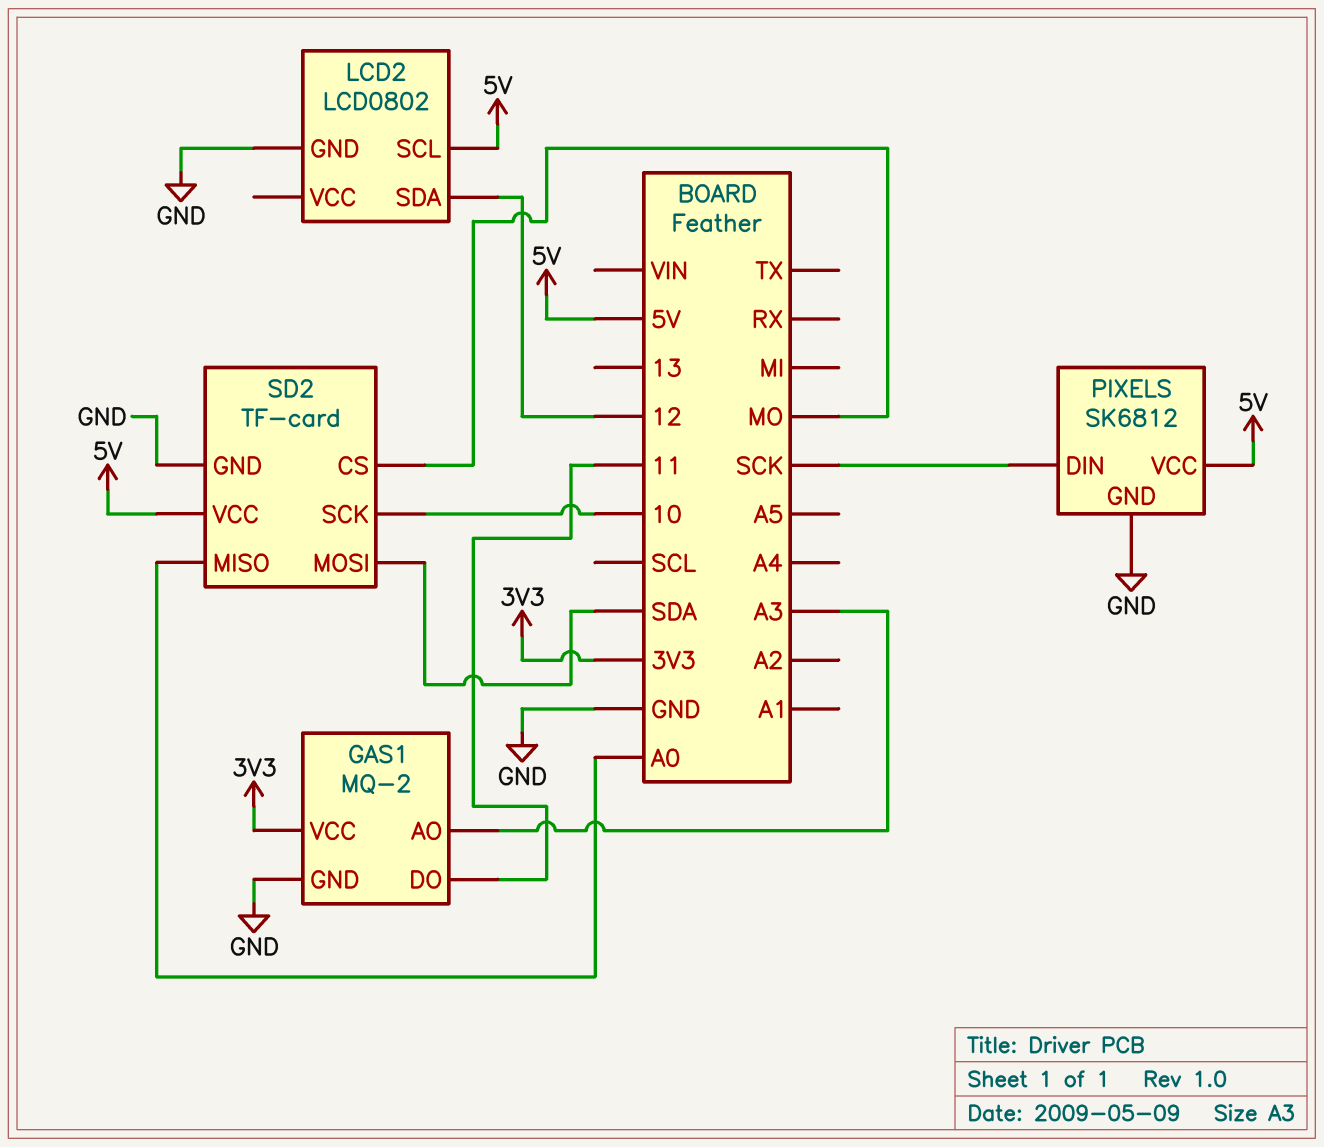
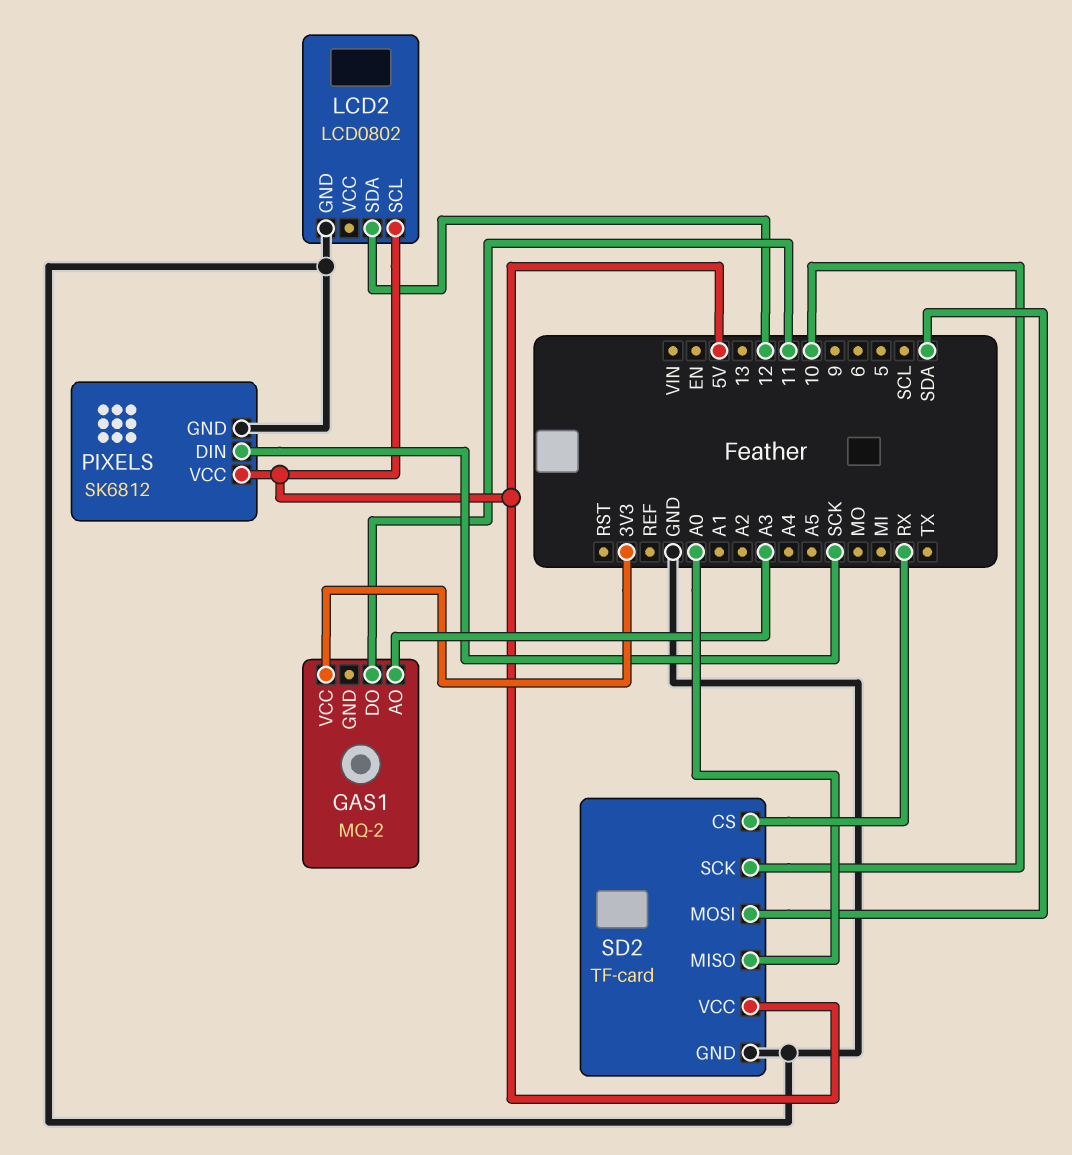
GAS1 pin GND: GND -> none
SD2 pin CS: MO -> RX

